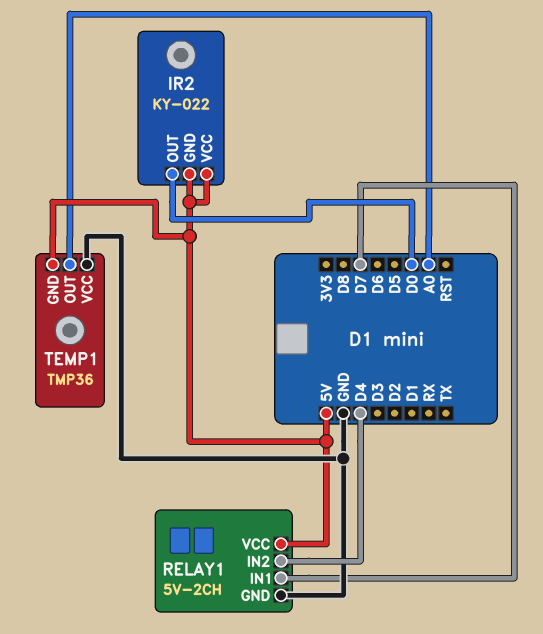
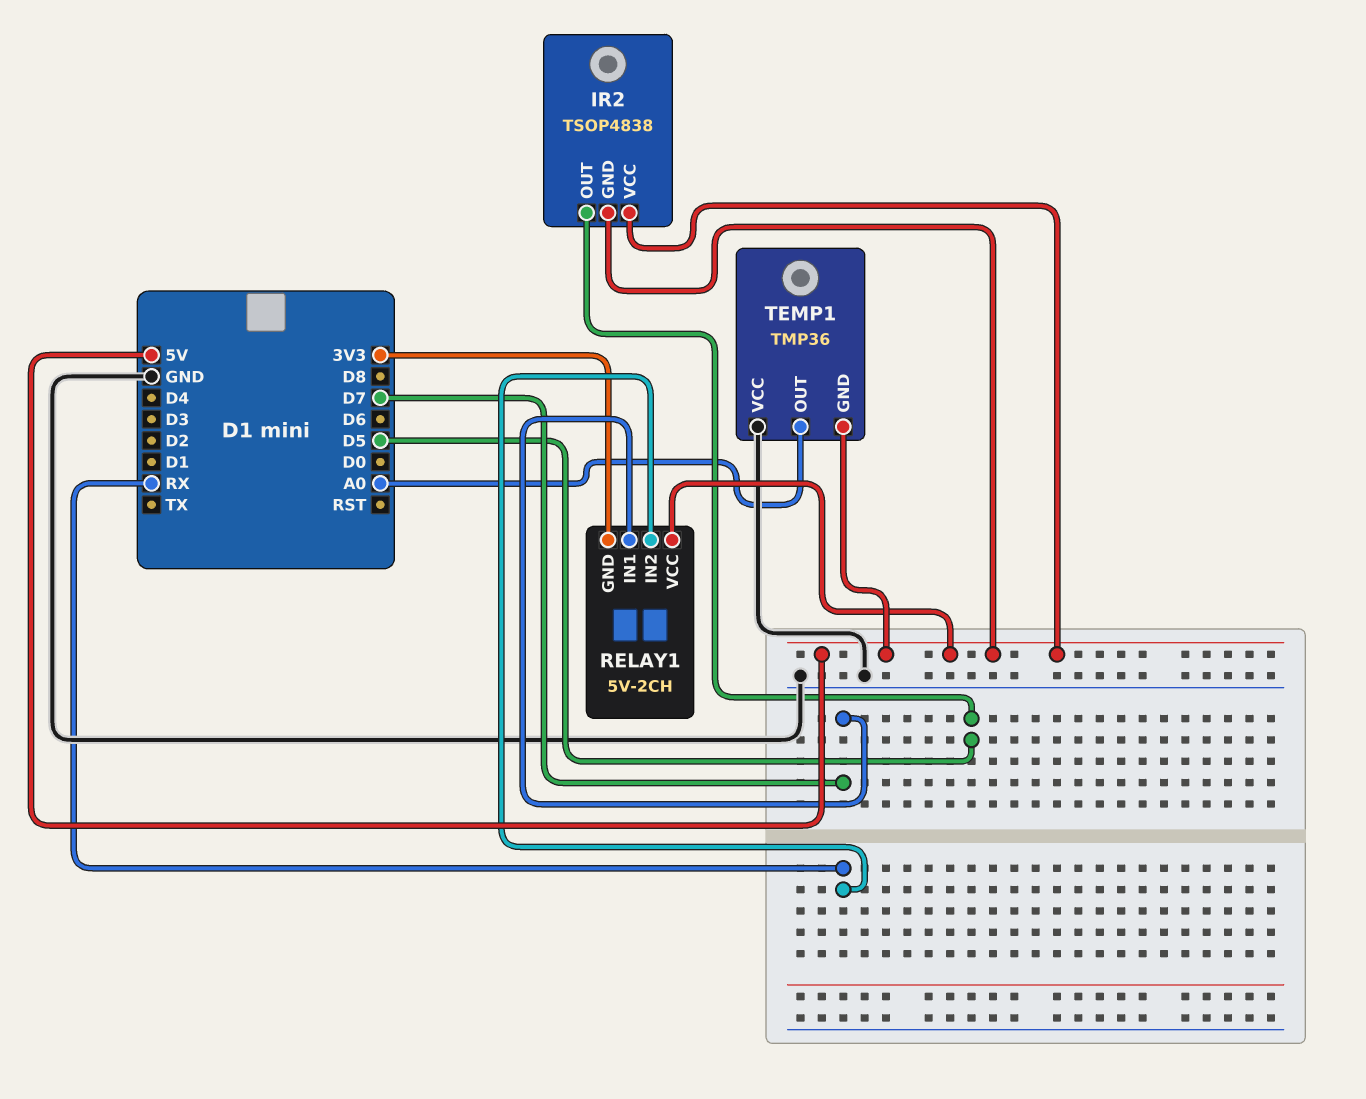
IR2: KY-022 -> TSOP4838
IR2 pin OUT: D0 -> D5
RELAY1 pin GND: GND -> 3V3
RELAY1 pin IN2: D4 -> RX

